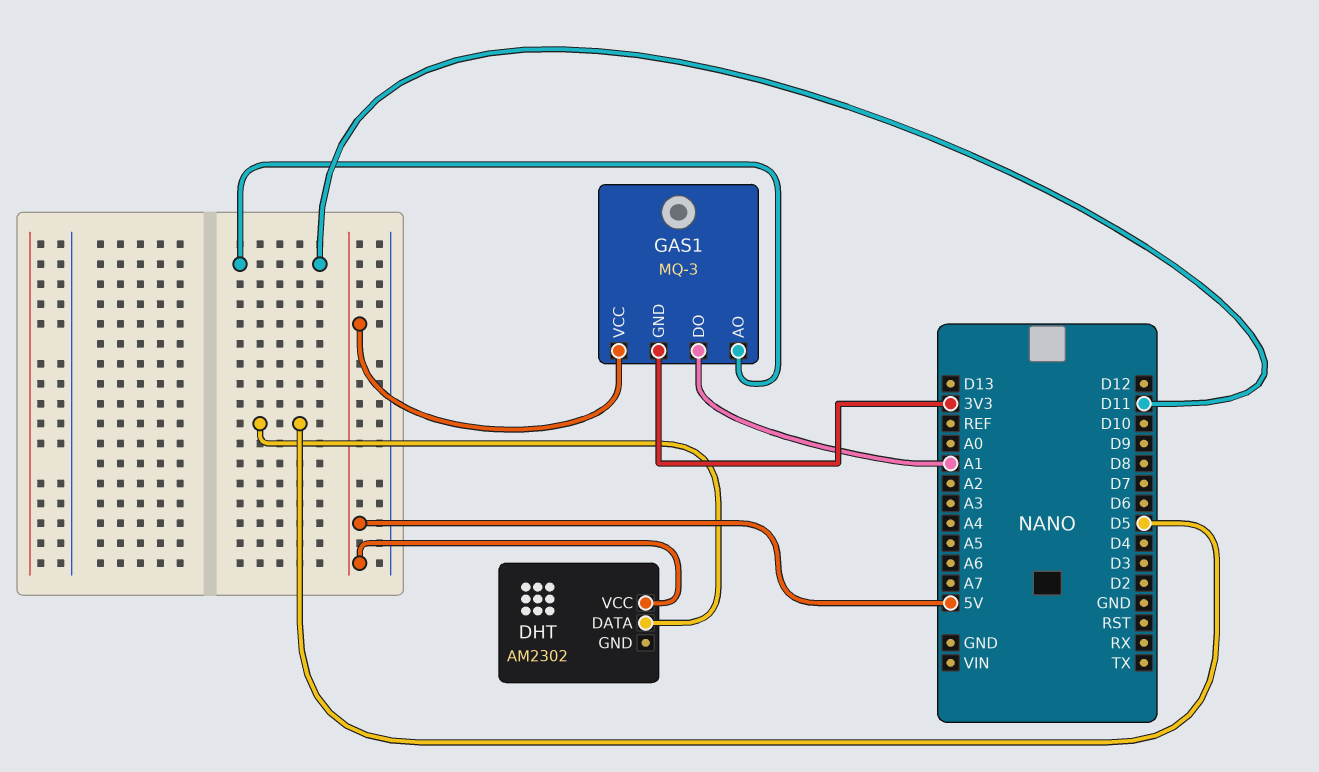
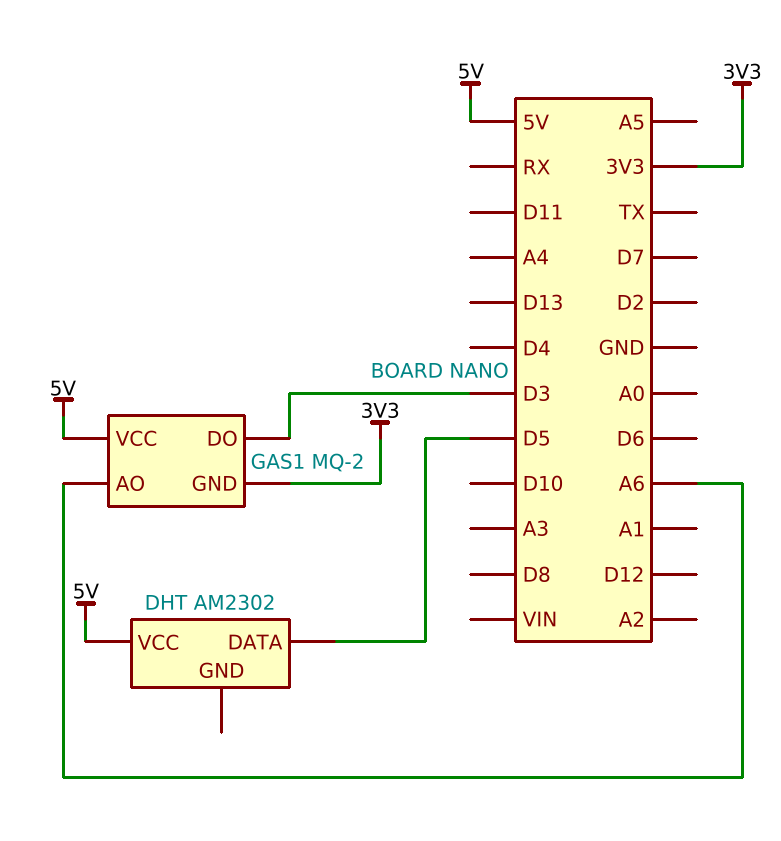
GAS1: MQ-3 -> MQ-2
GAS1 pin AO: D11 -> A6
GAS1 pin DO: A1 -> D3

